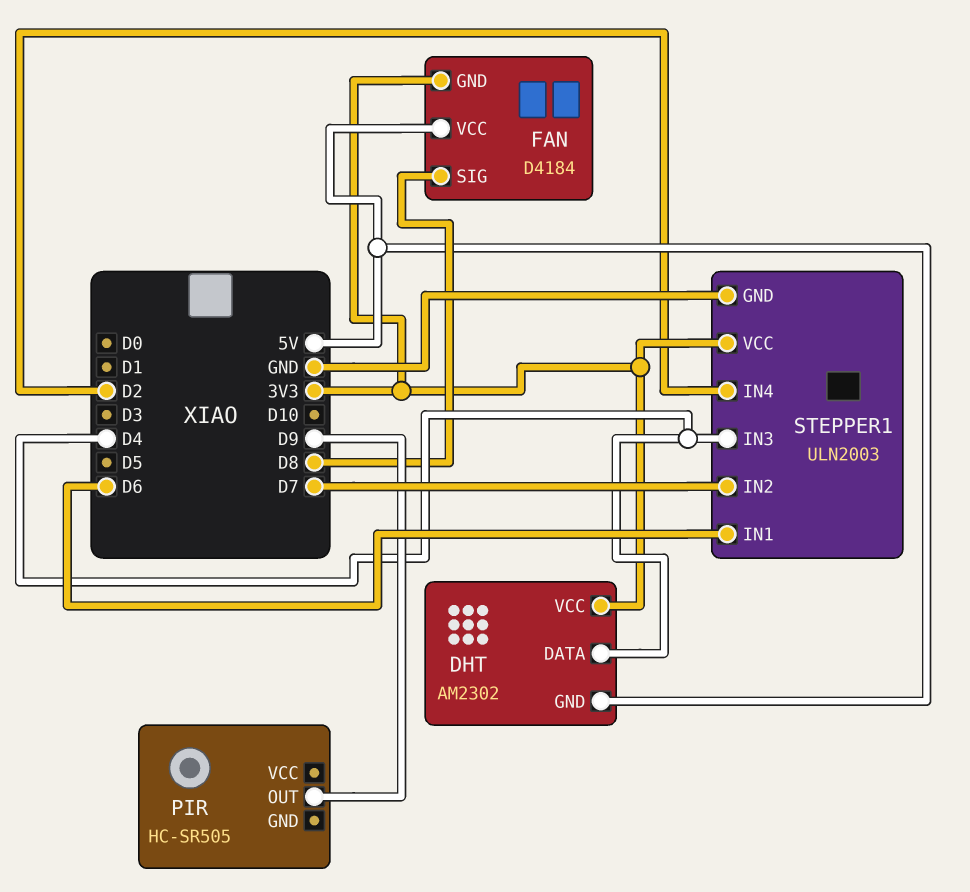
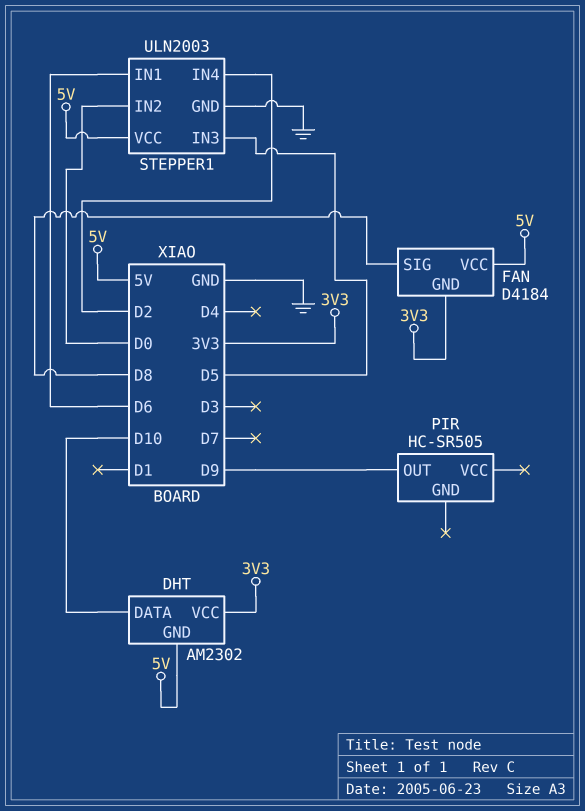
DHT pin DATA: D4 -> D10
STEPPER1 pin IN2: D7 -> D0
STEPPER1 pin IN3: D4 -> D5
STEPPER1 pin VCC: 3V3 -> 5V

